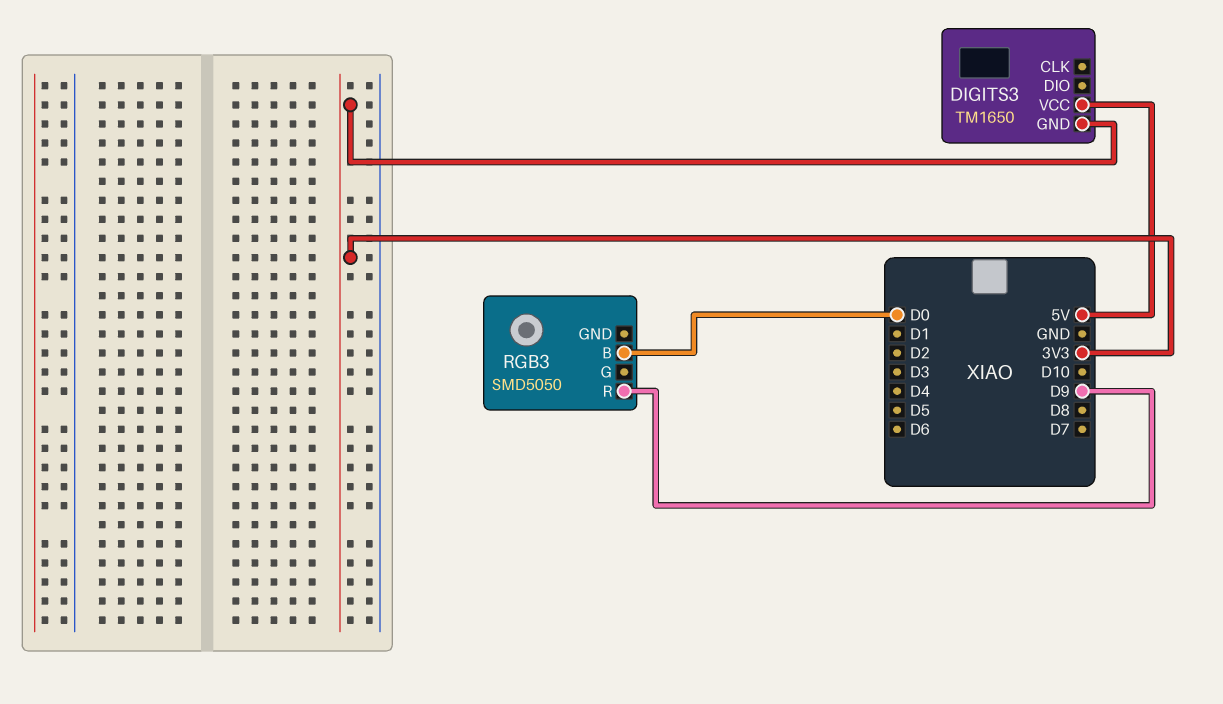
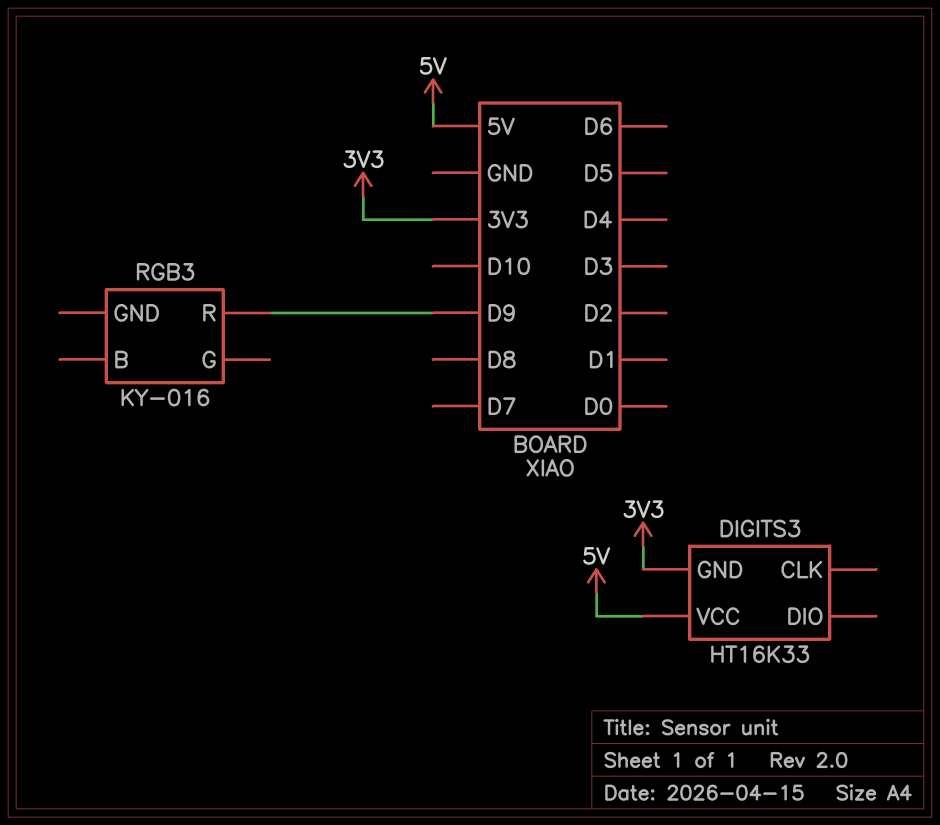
DIGITS3: TM1650 -> HT16K33
RGB3: SMD5050 -> KY-016
RGB3 pin B: D0 -> none

